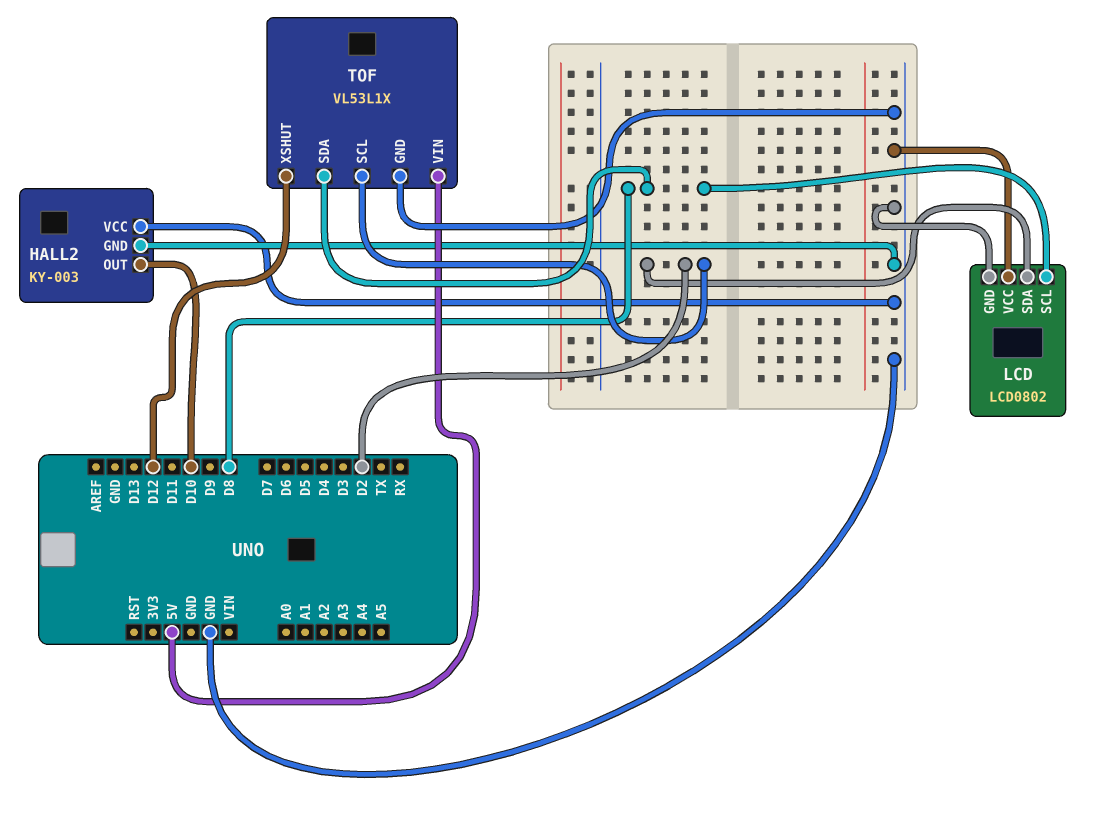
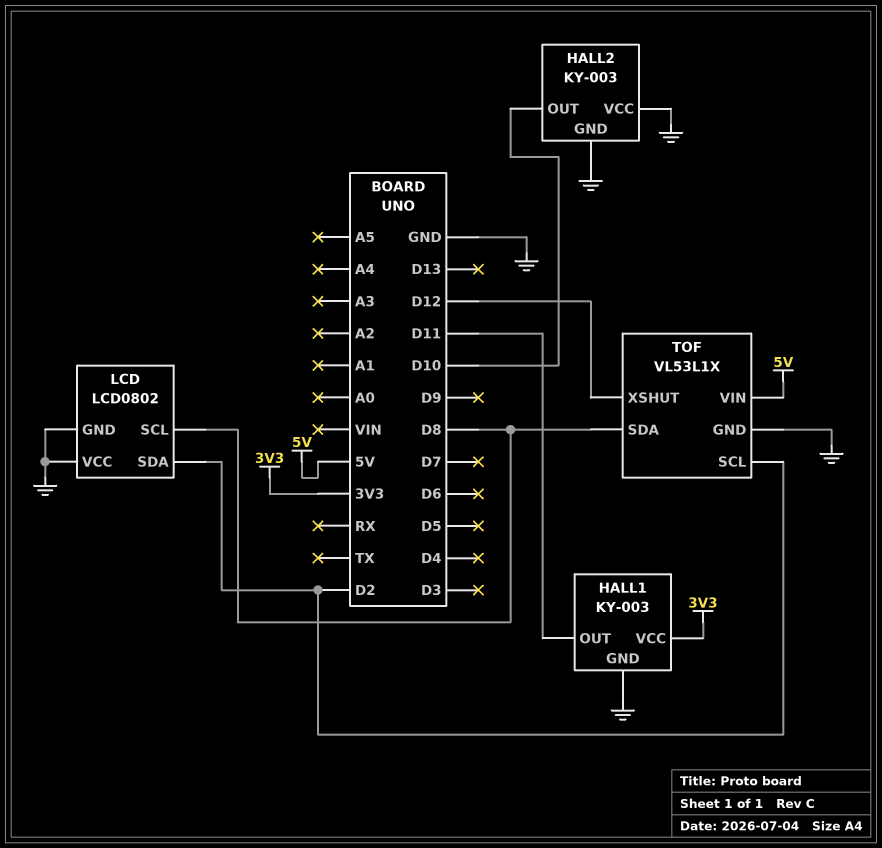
HALL1: none -> KY-003
HALL1 pin GND: none -> GND
HALL1 pin OUT: none -> D11
HALL1 pin VCC: none -> 3V3

